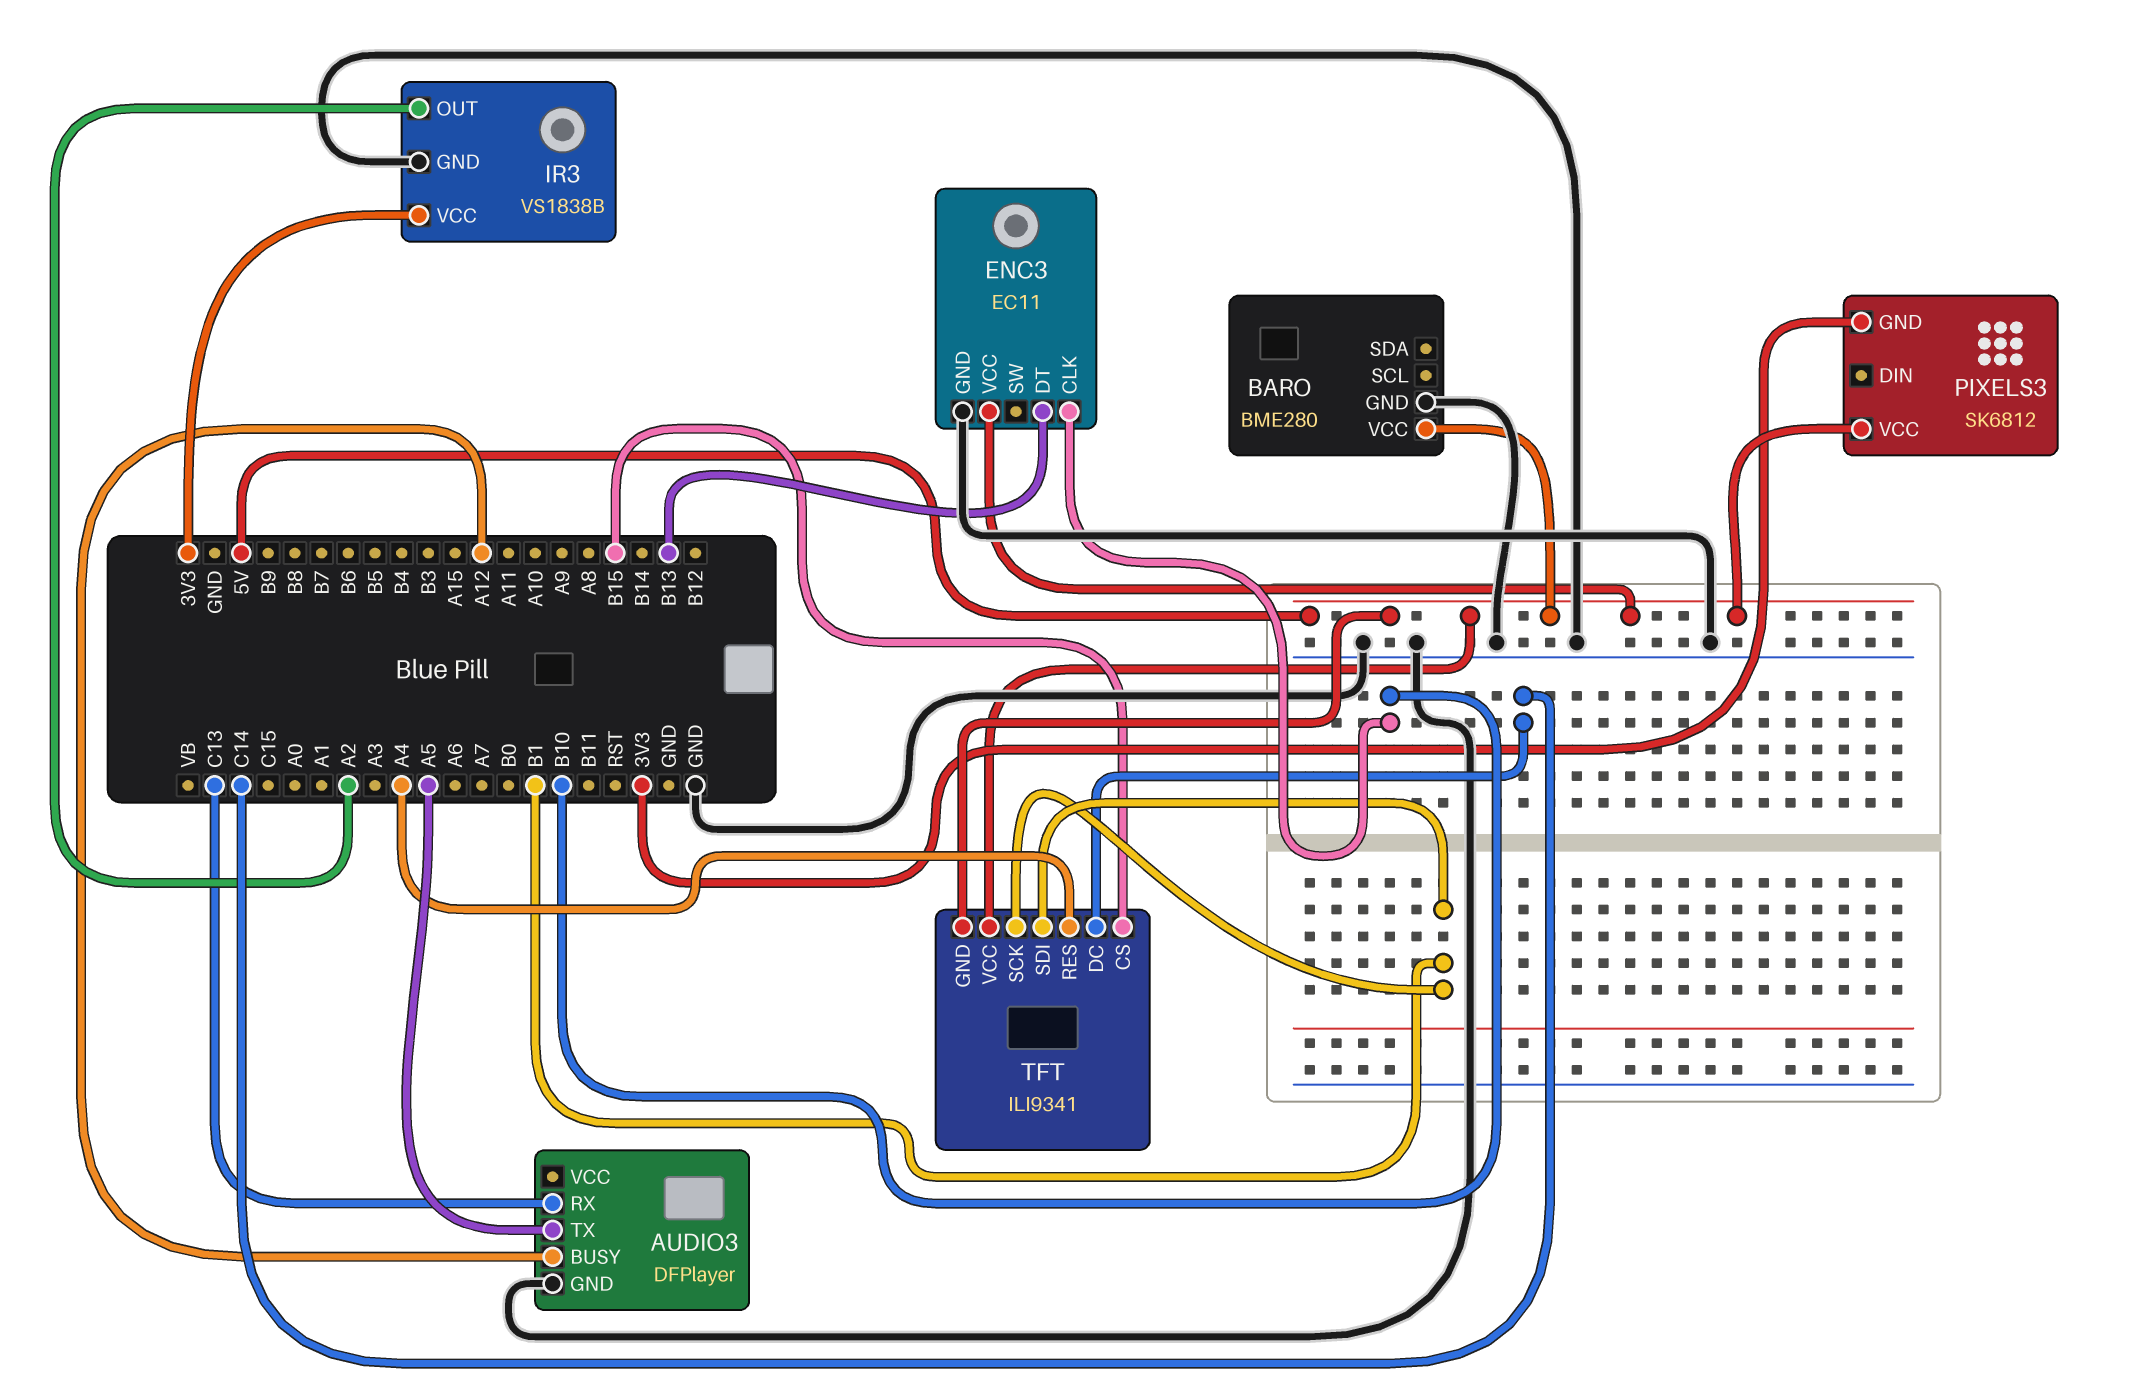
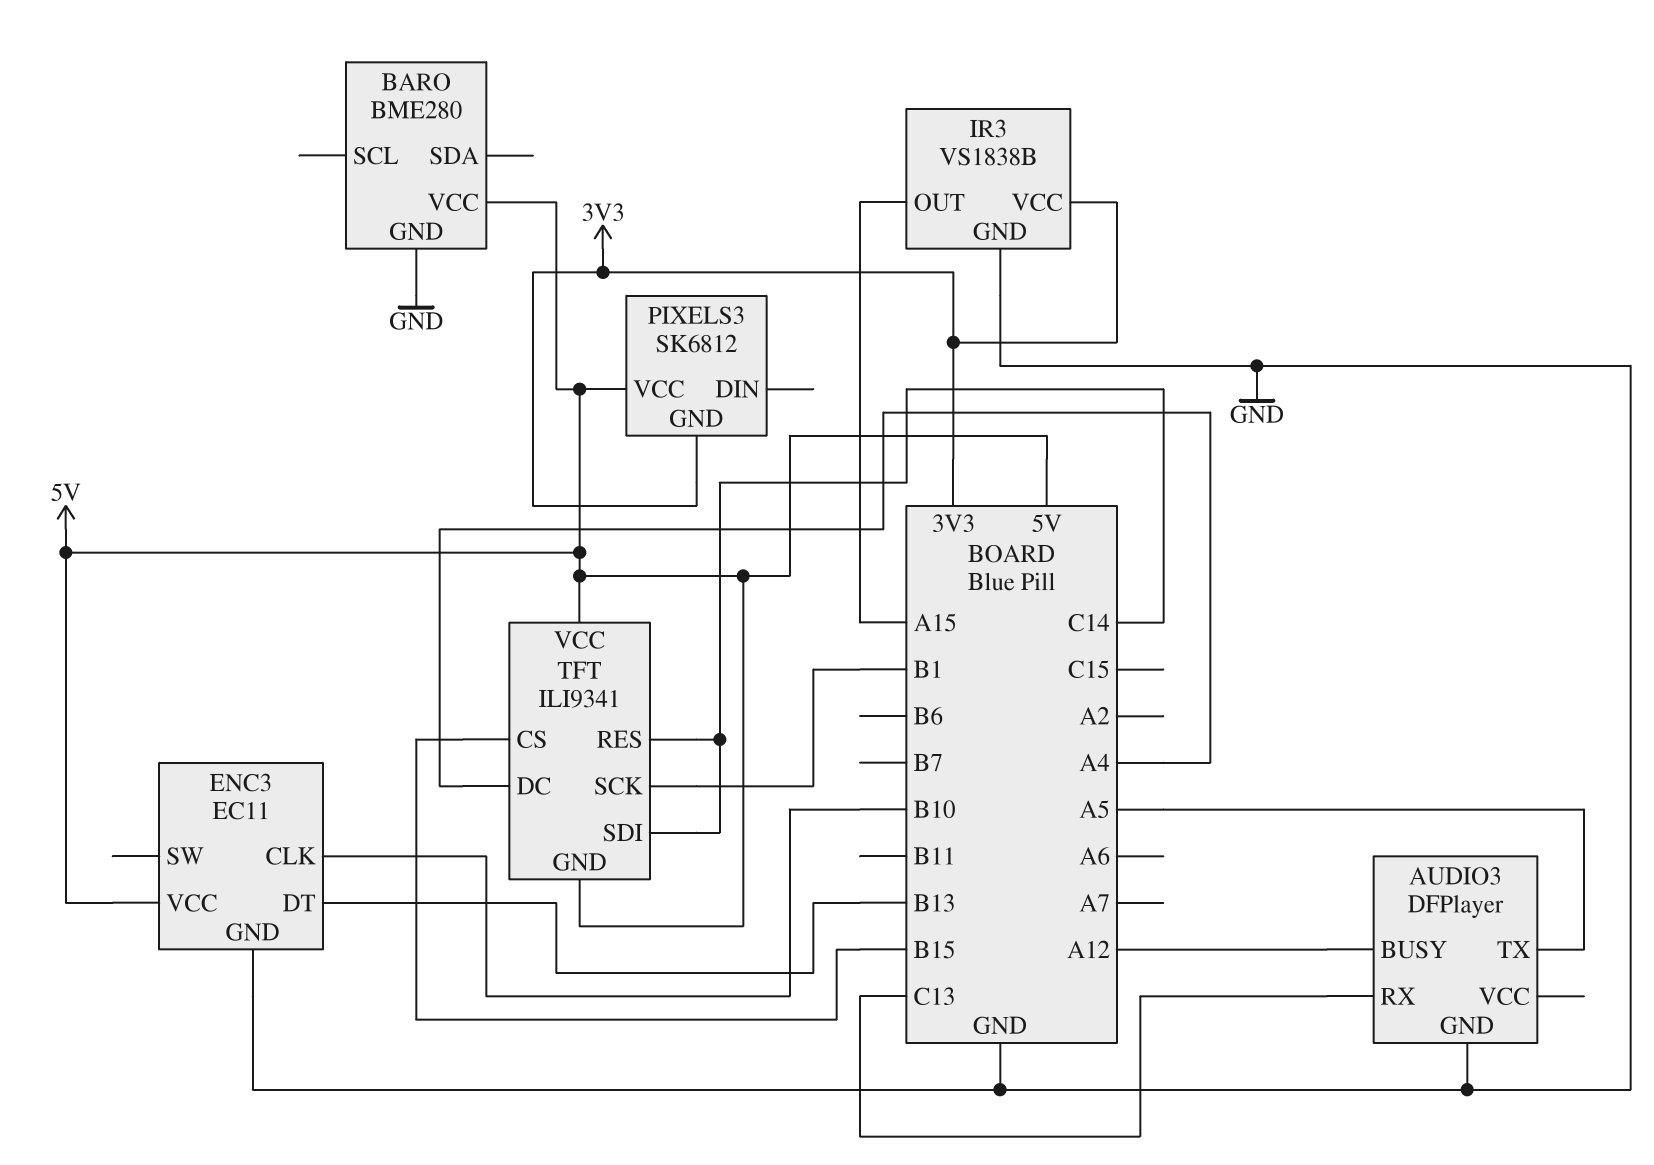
IR3 pin OUT: A2 -> A15
TFT pin DC: C14 -> A4
TFT pin RES: A4 -> C14
TFT pin SDI: B1 -> C14

